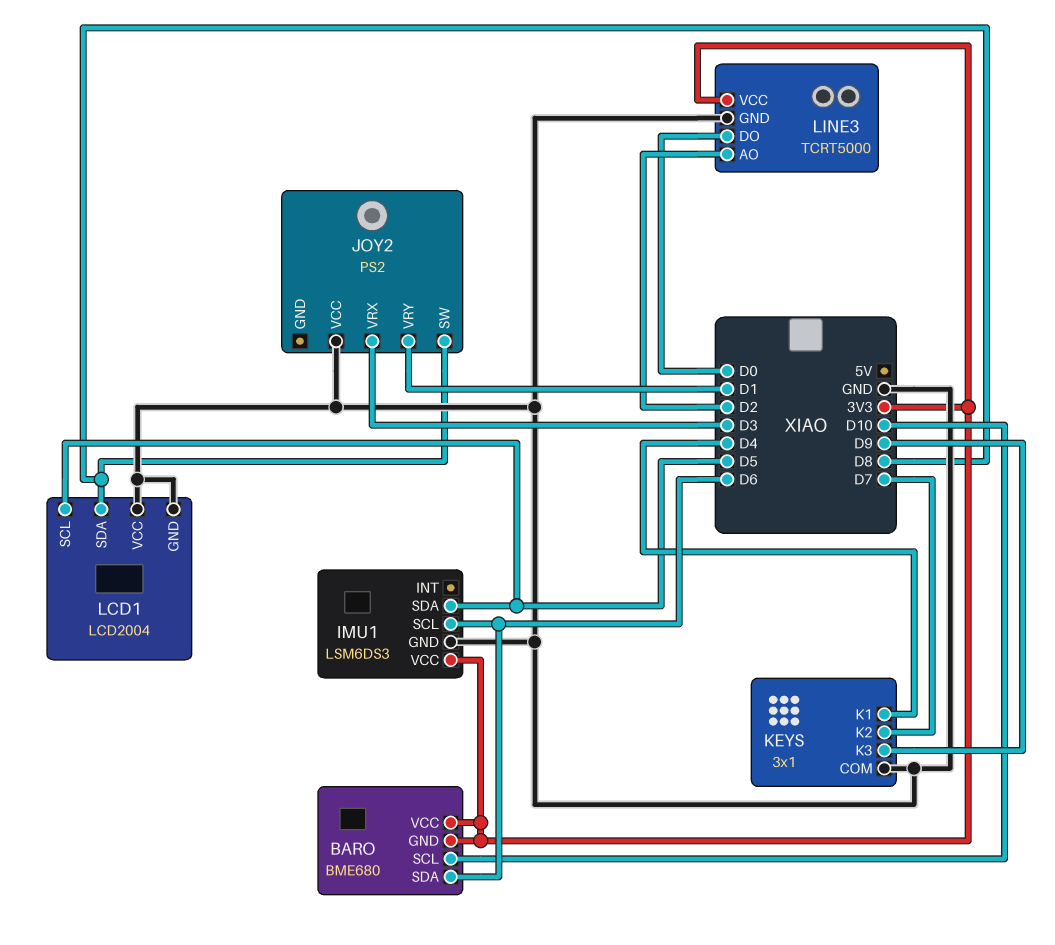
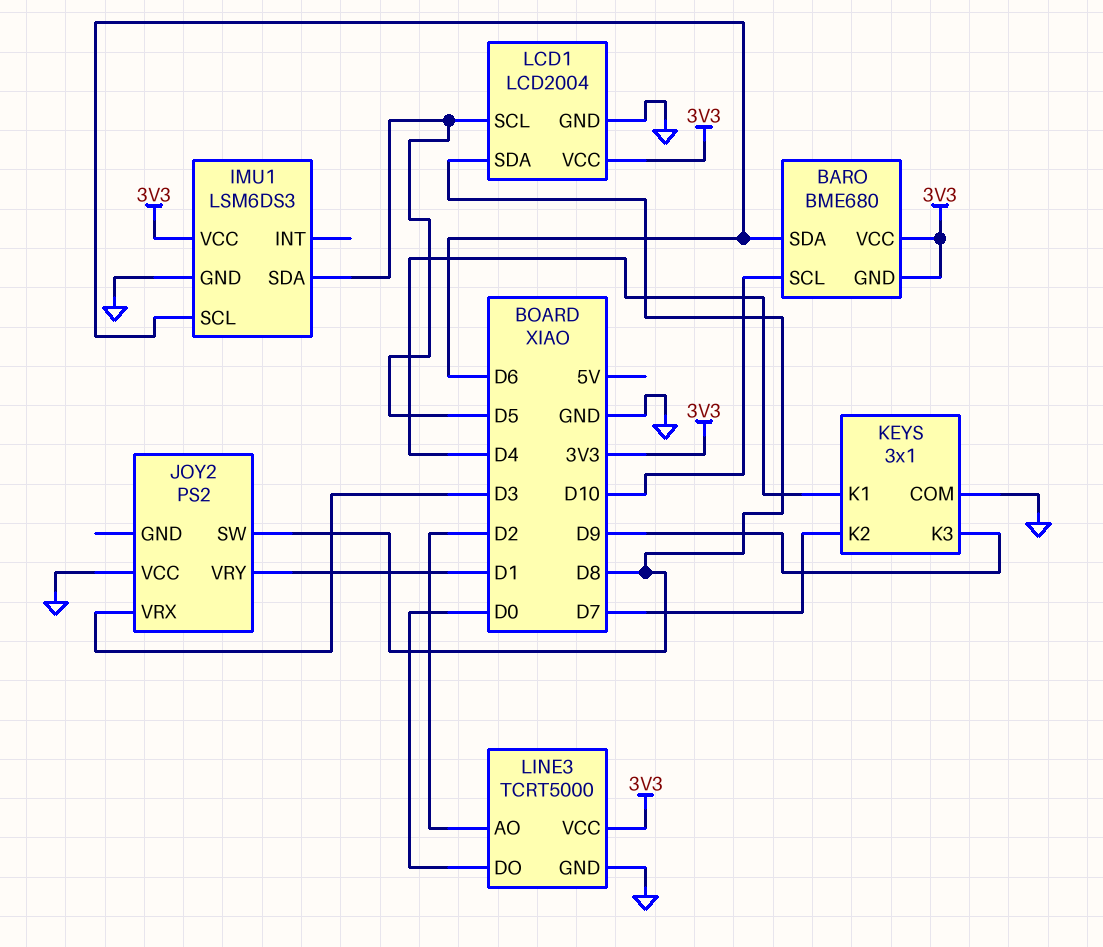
LCD1 pin VCC: GND -> 3V3

